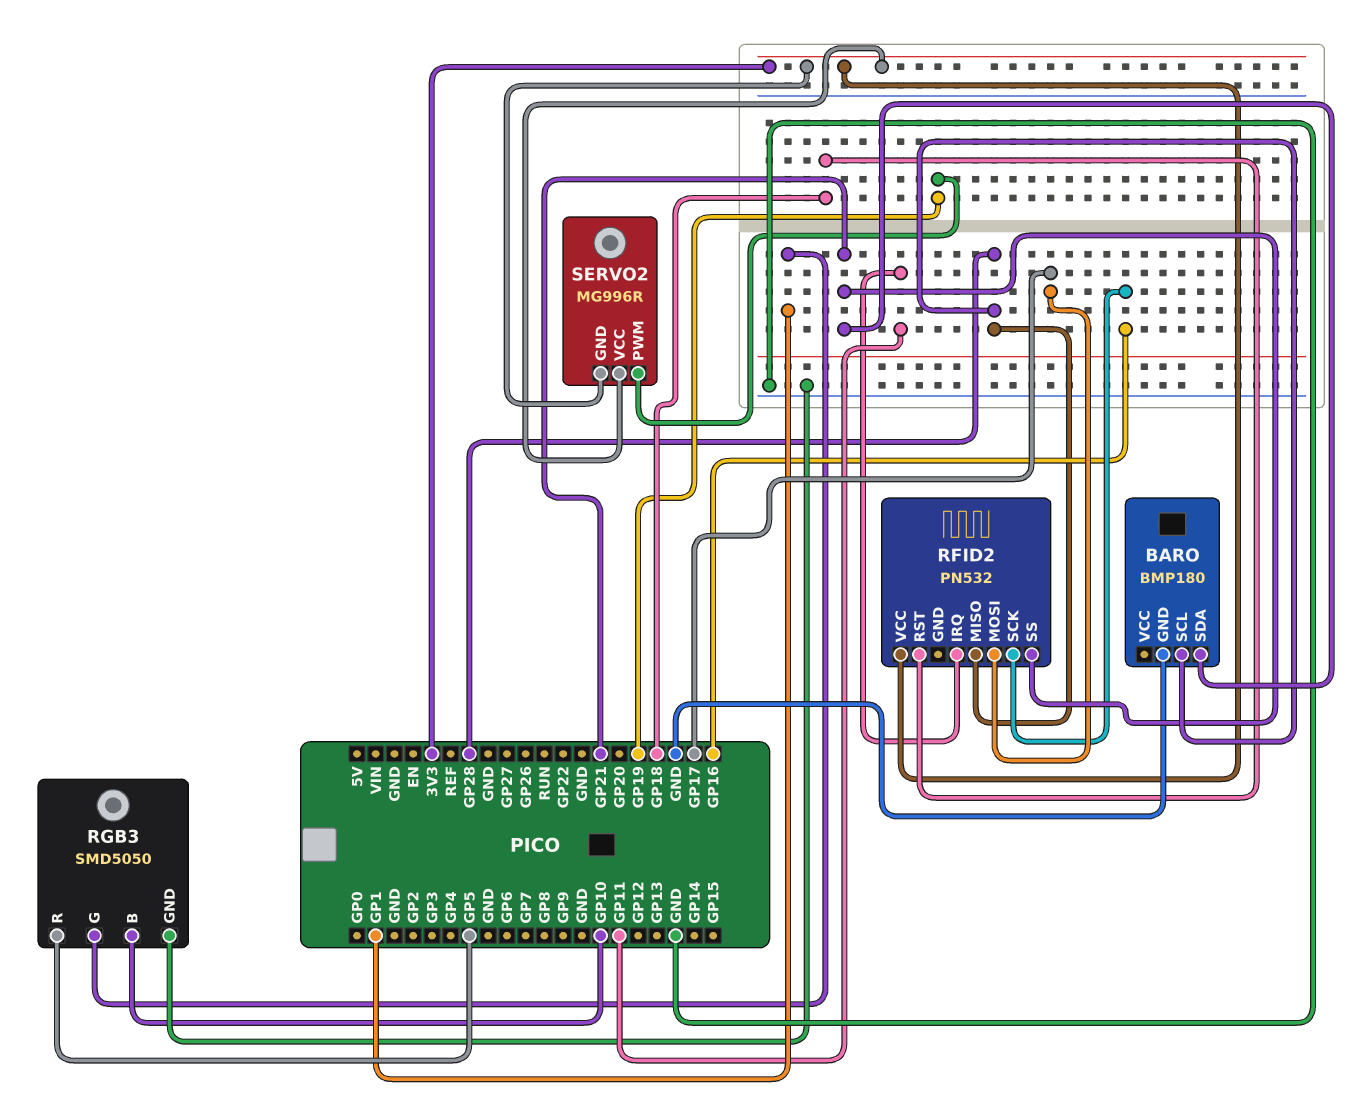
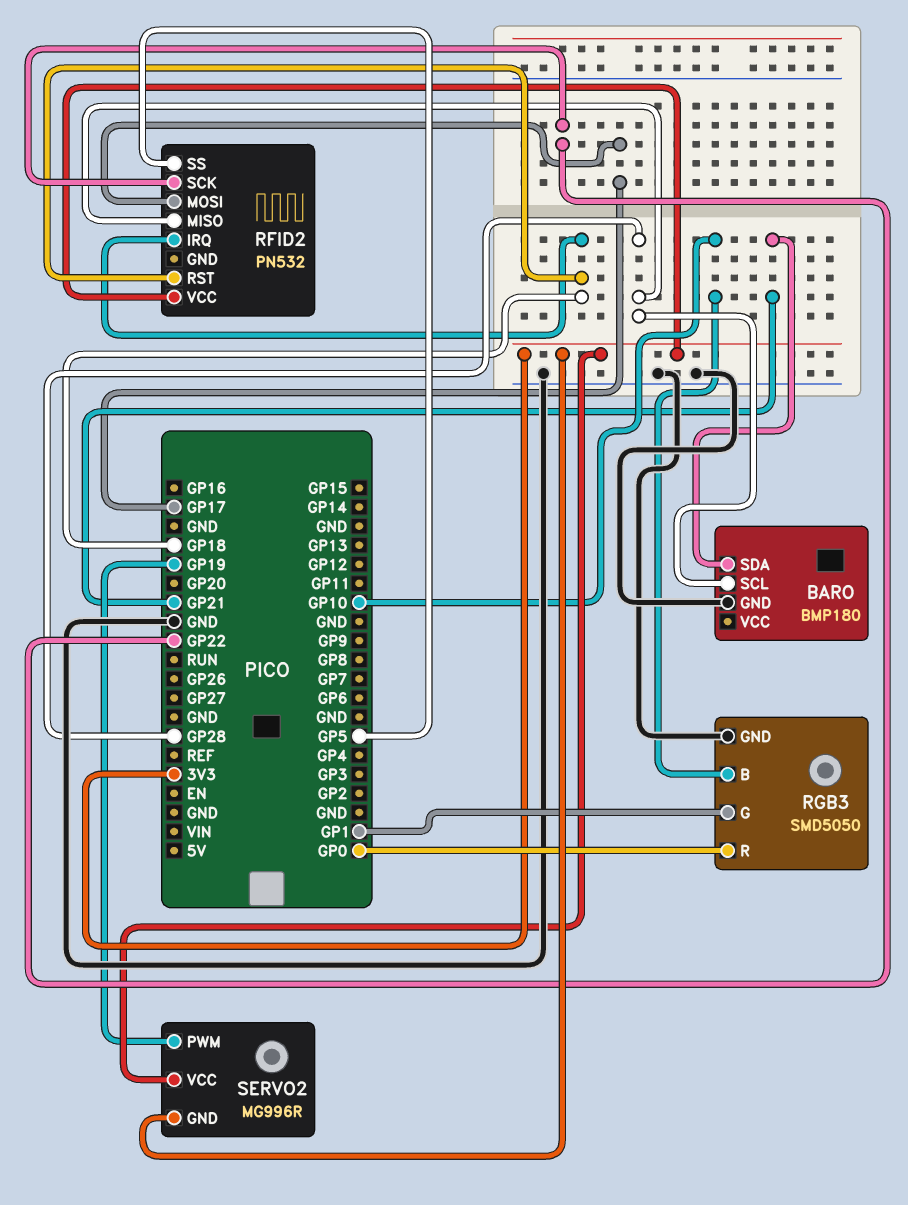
RFID2 pin IRQ: GP11 -> GP18
RFID2 pin SCK: GP16 -> GP22
RFID2 pin SS: GP21 -> GP5
RGB3 pin R: GP5 -> GP0

